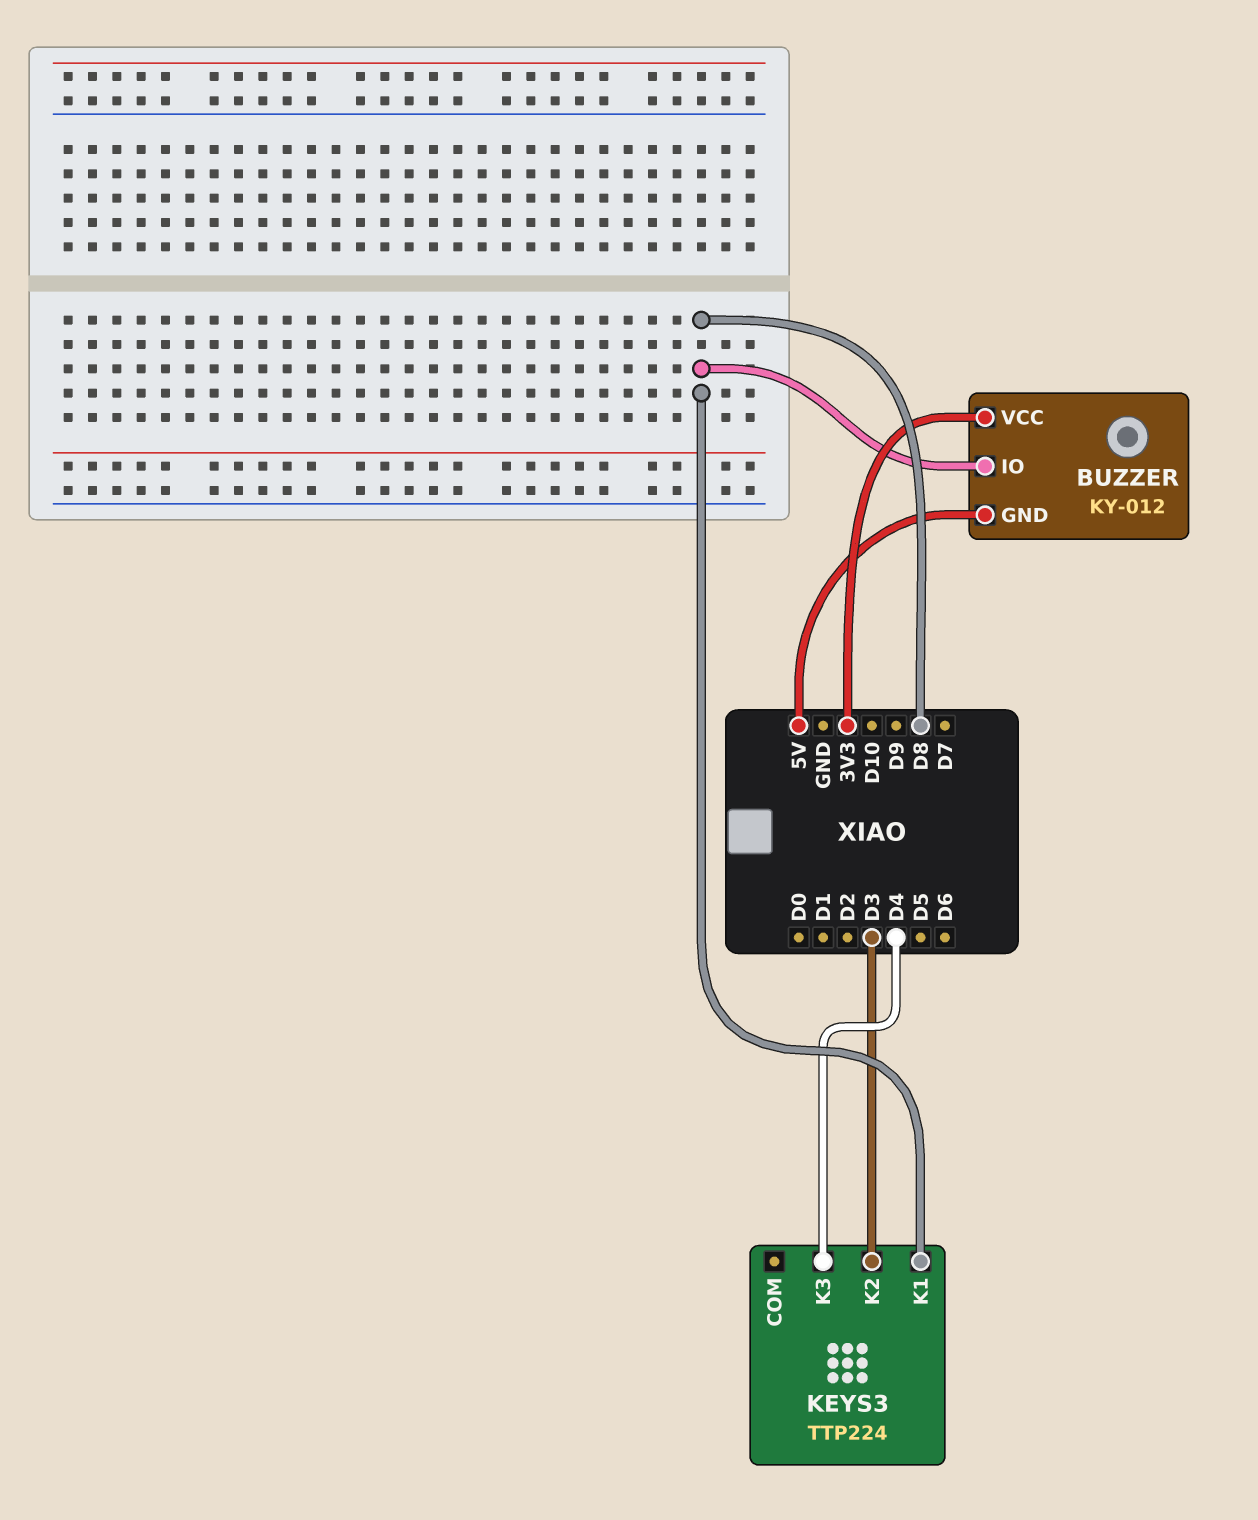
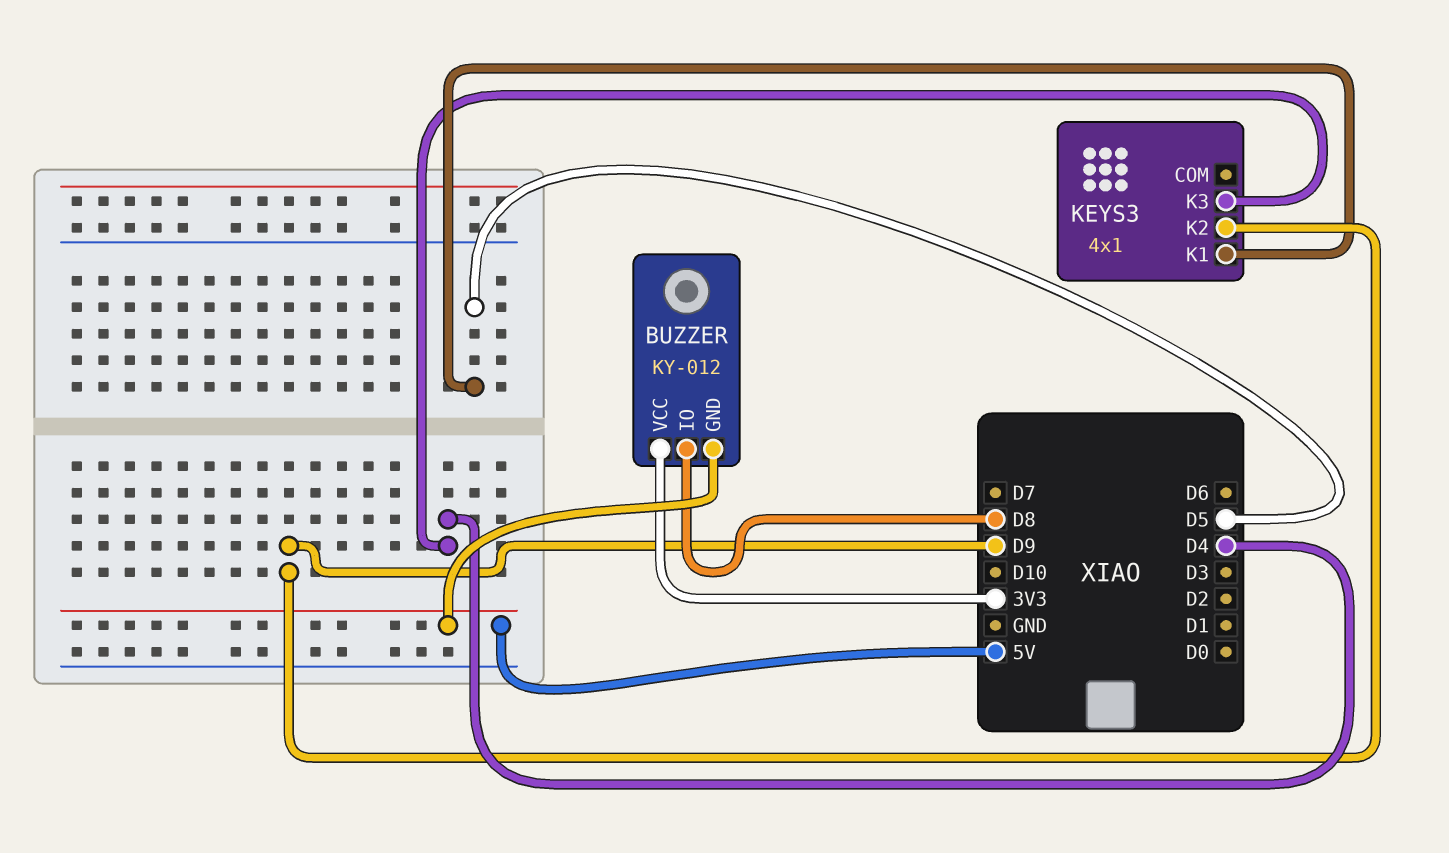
KEYS3: TTP224 -> 4x1
KEYS3 pin K1: D8 -> D5
KEYS3 pin K2: D3 -> D9

